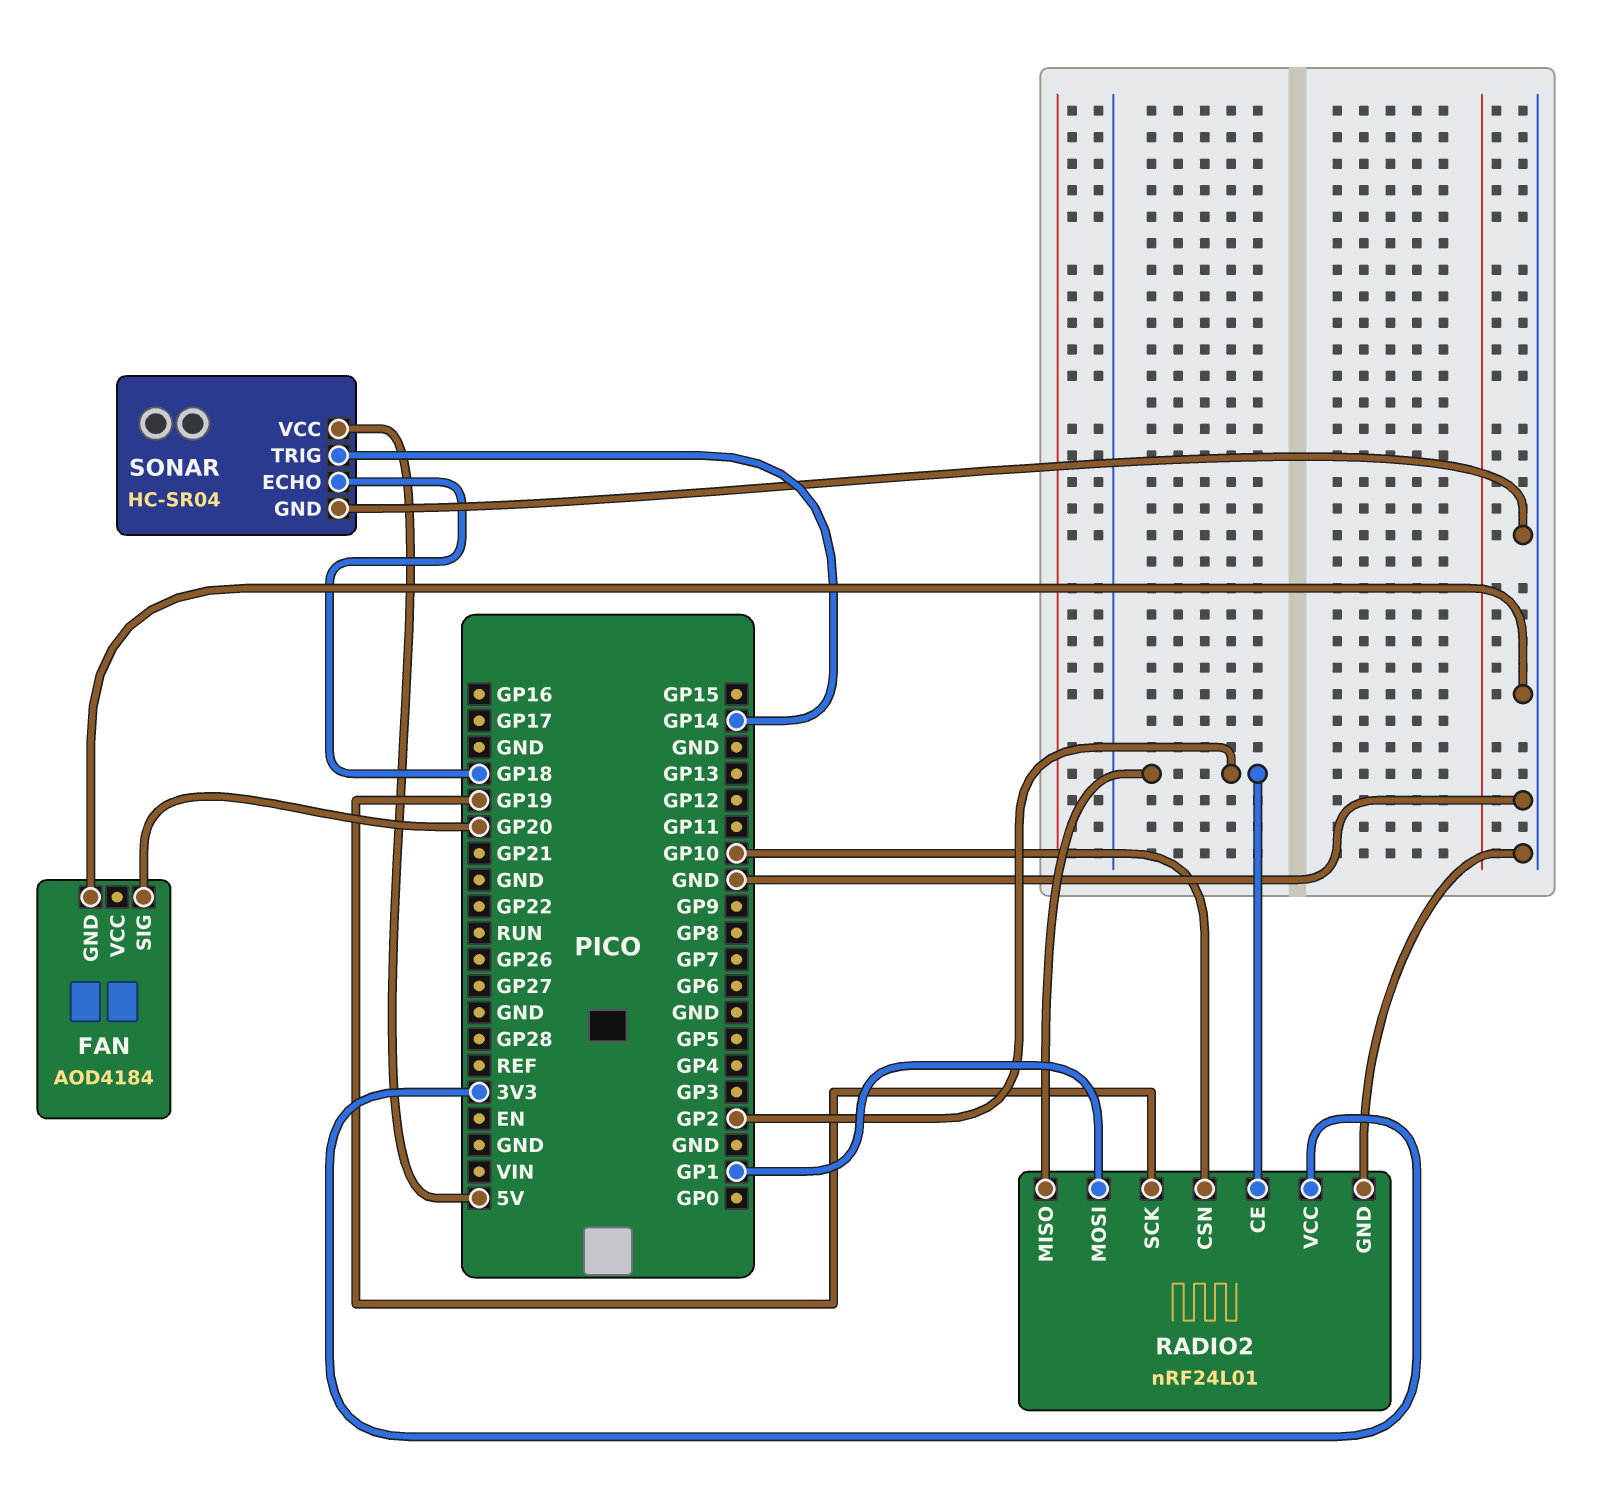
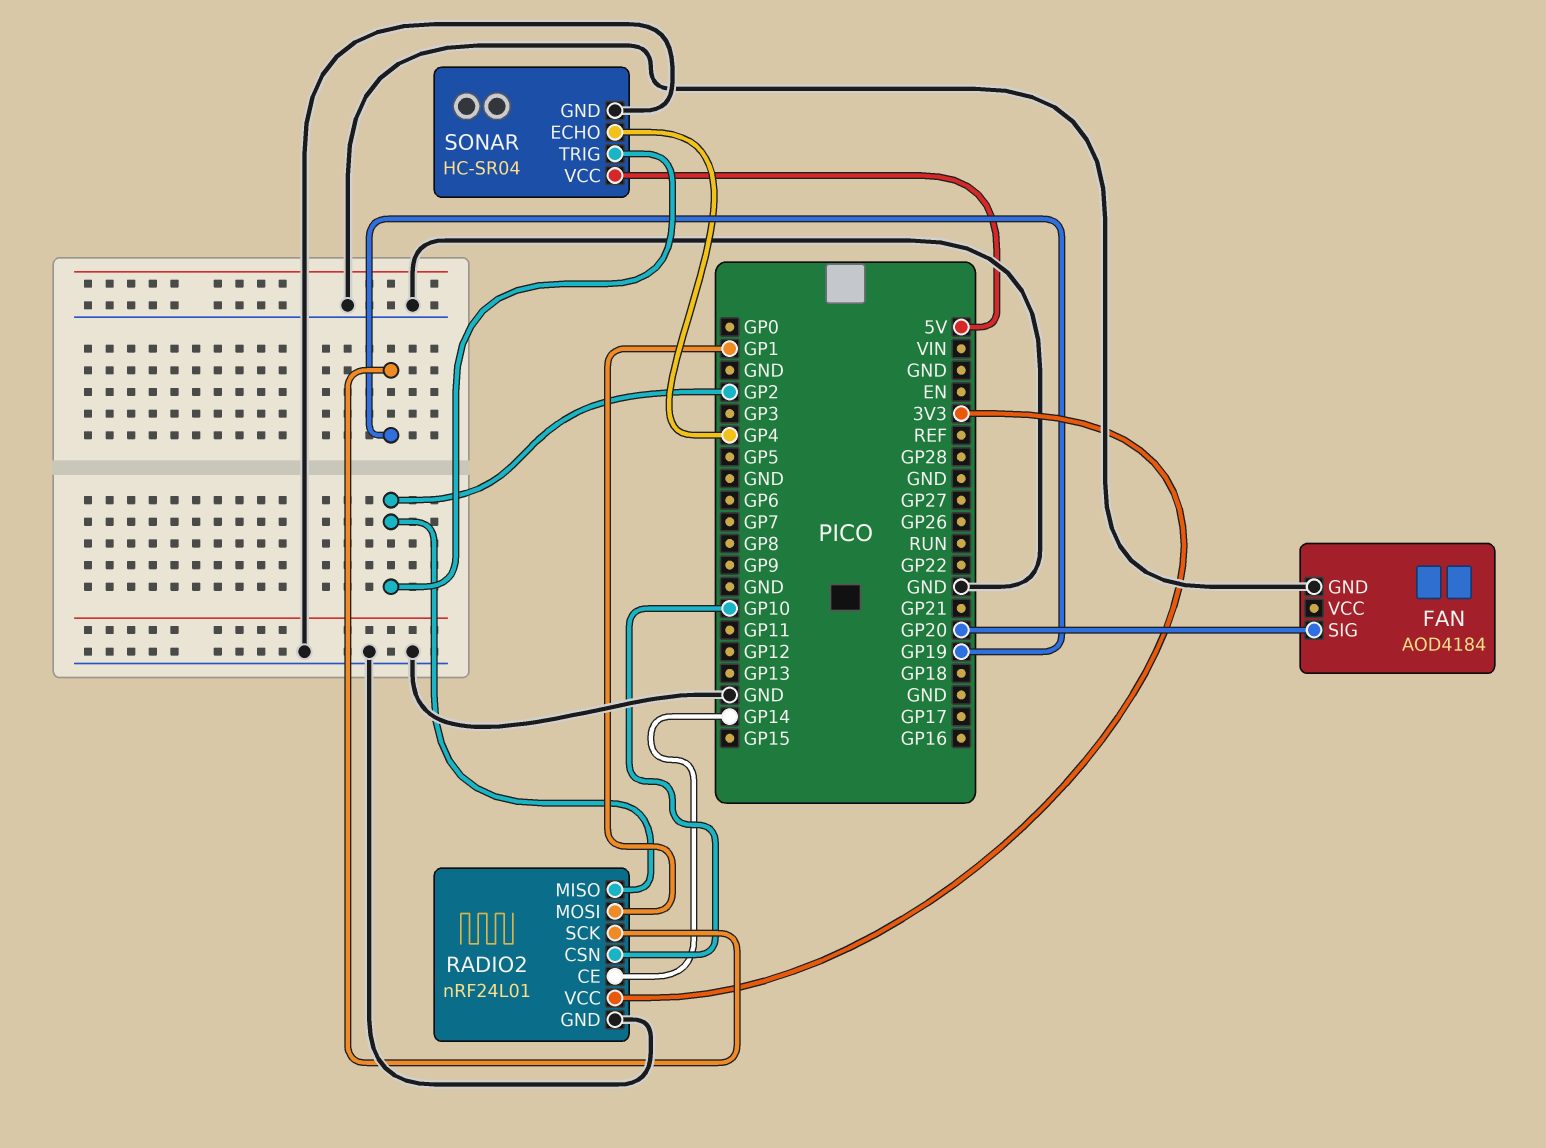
RADIO2 pin CE: GP2 -> GP14
SONAR pin ECHO: GP18 -> GP4
SONAR pin TRIG: GP14 -> GP2

